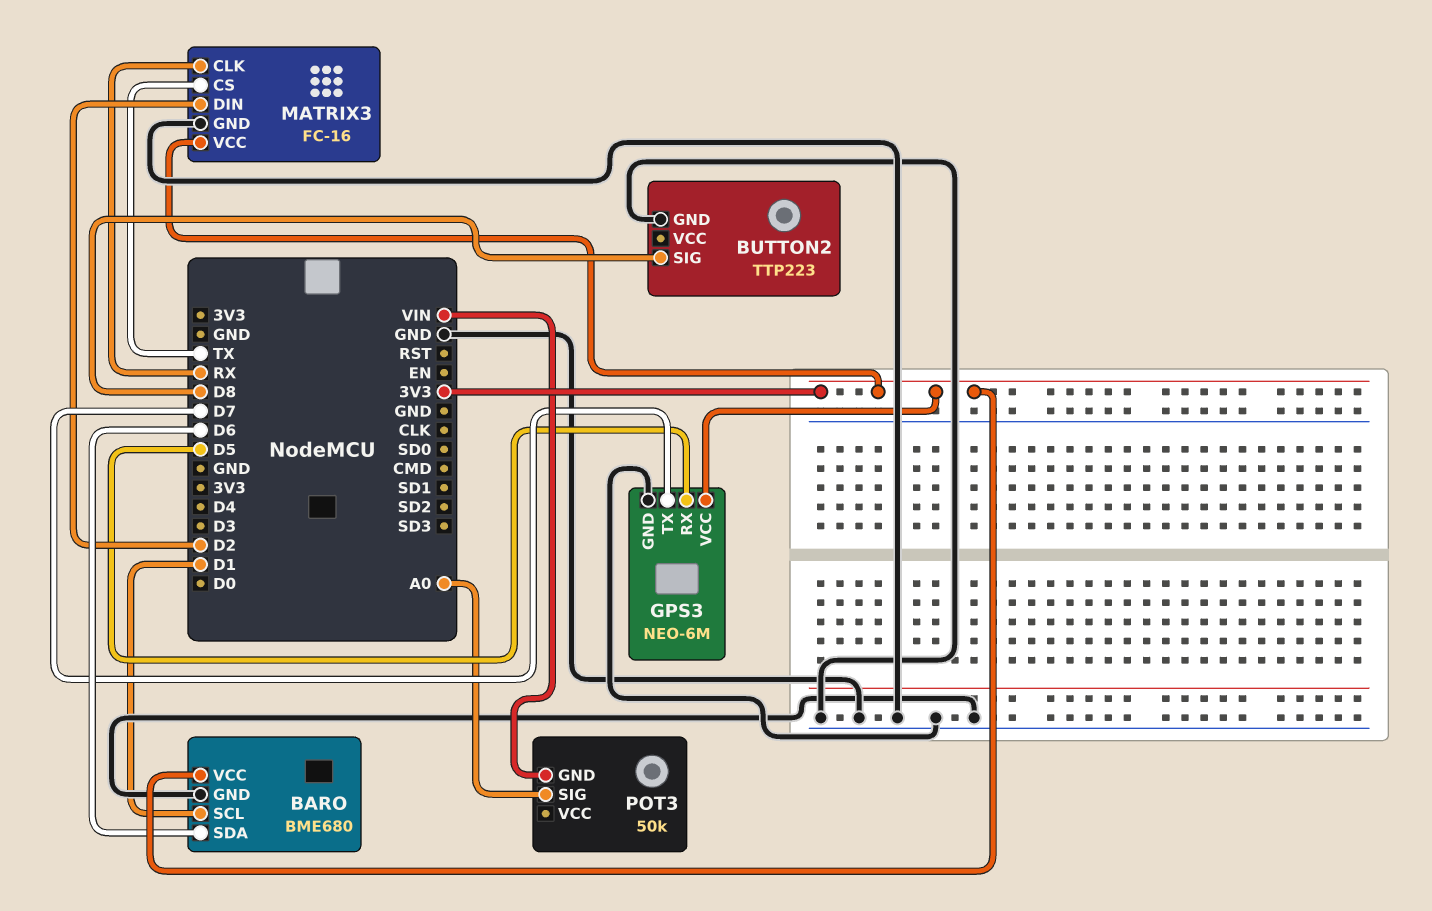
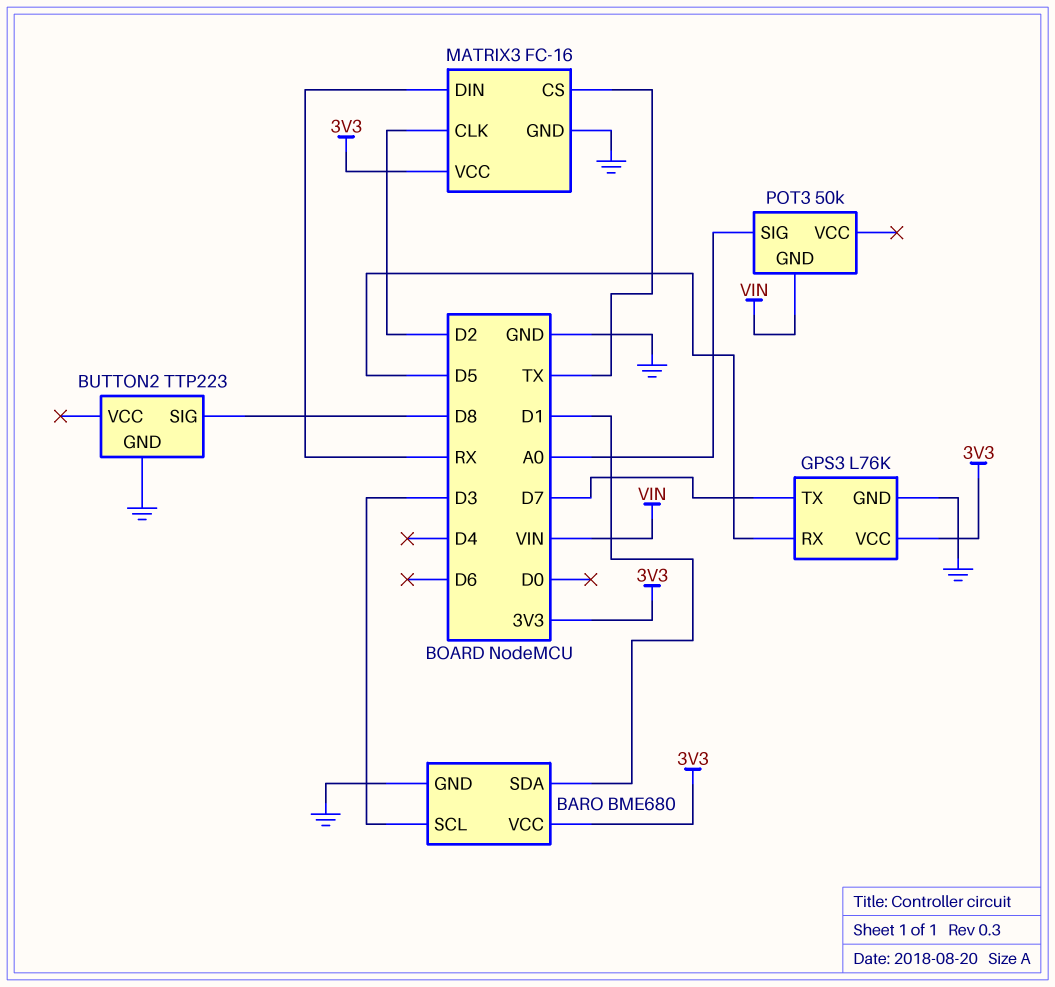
BARO pin SCL: D1 -> D3
BARO pin SDA: D6 -> D1
GPS3: NEO-6M -> L76K
MATRIX3 pin CLK: RX -> D2
MATRIX3 pin DIN: D2 -> RX

